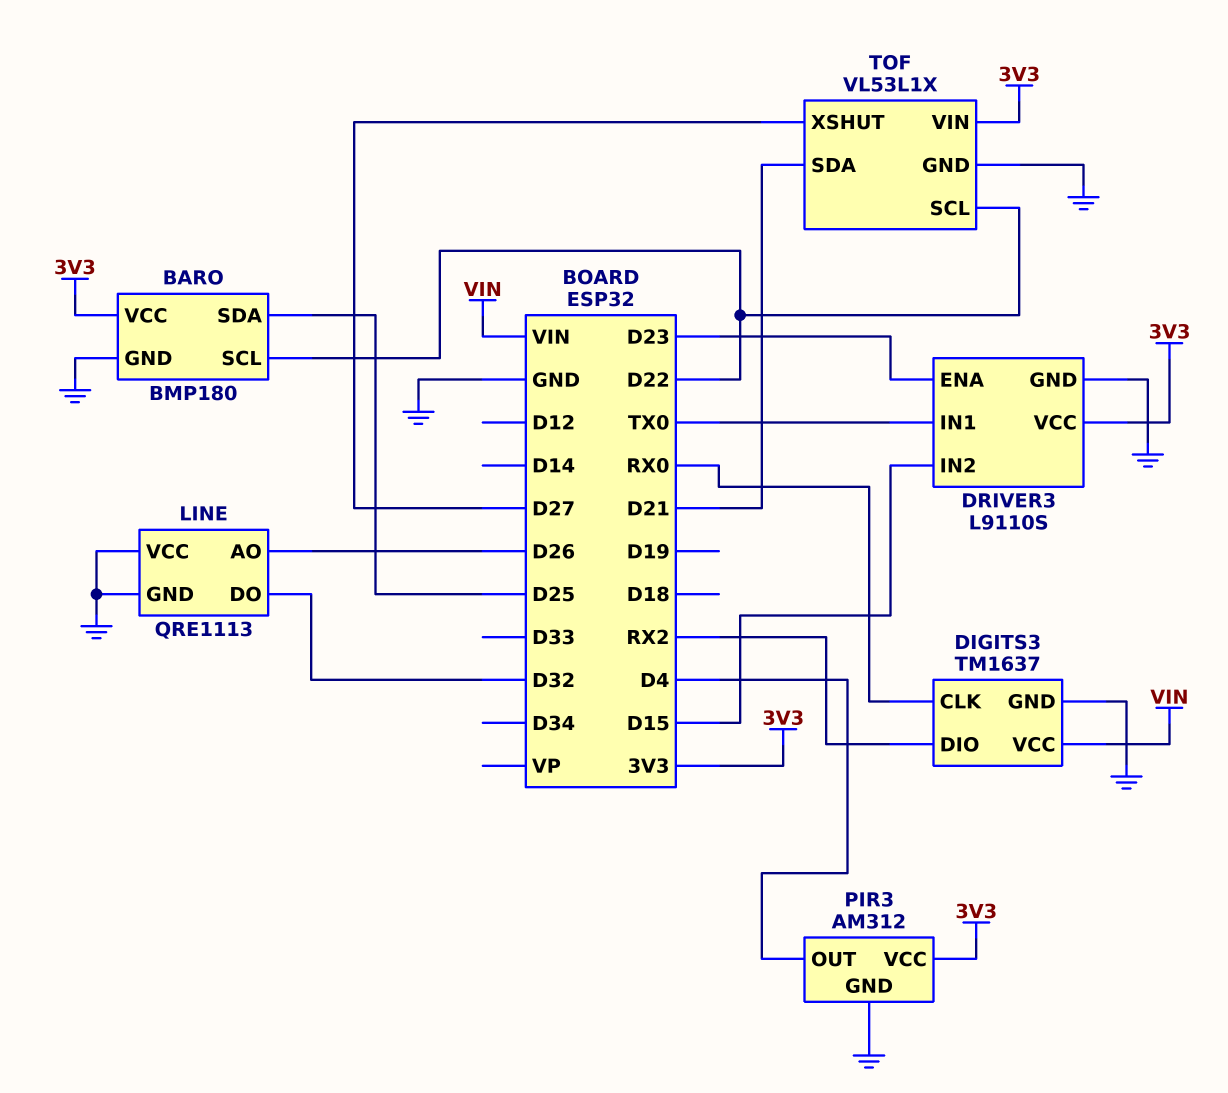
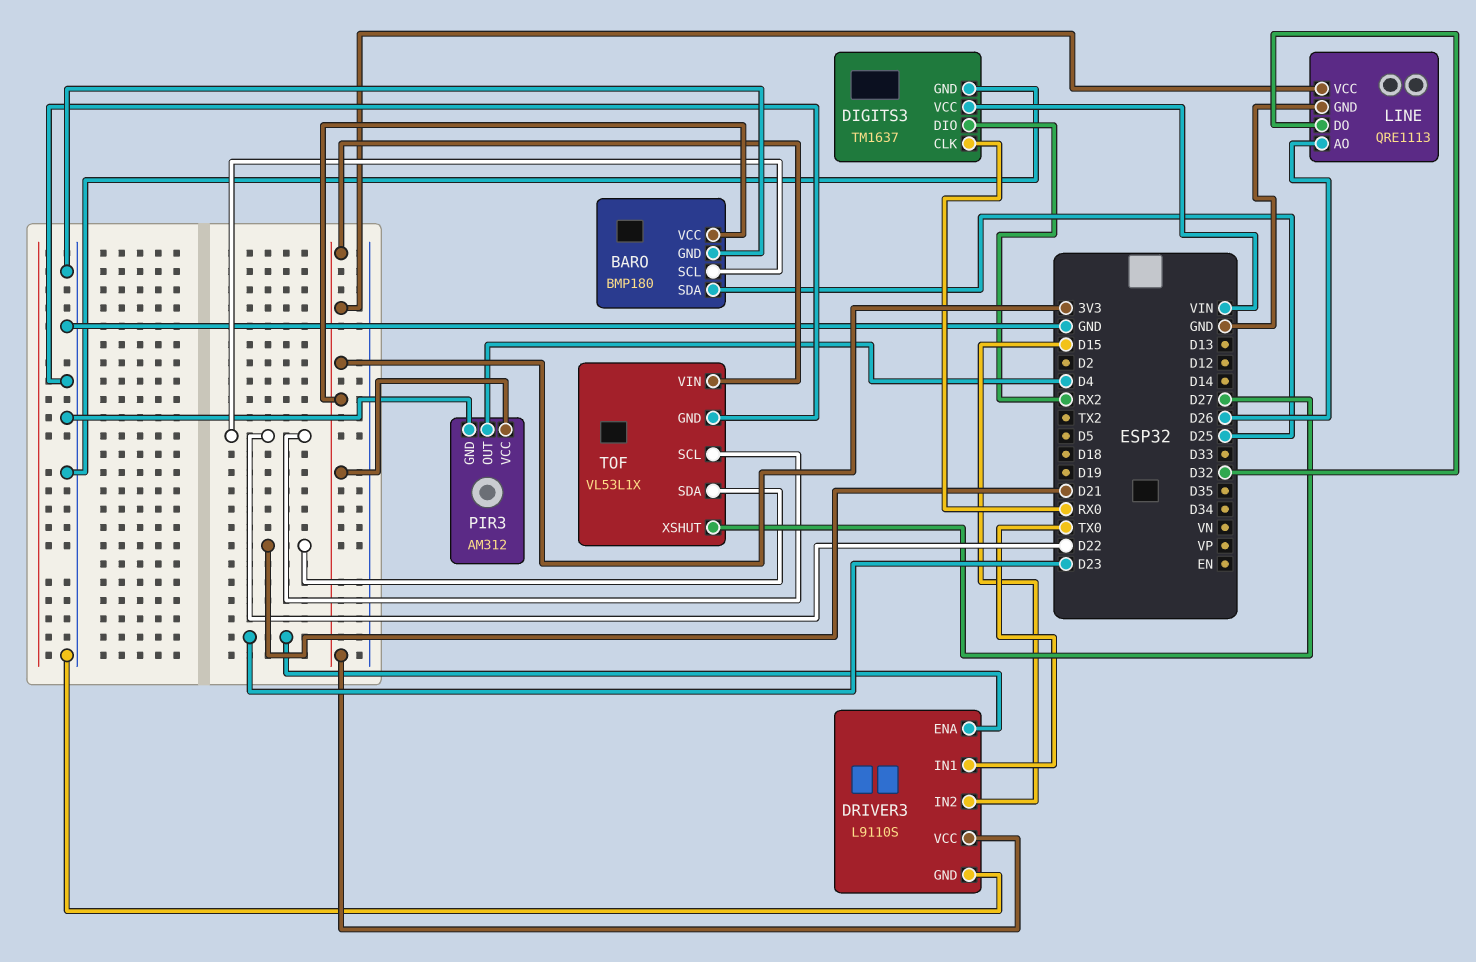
LINE pin VCC: GND -> 3V3

